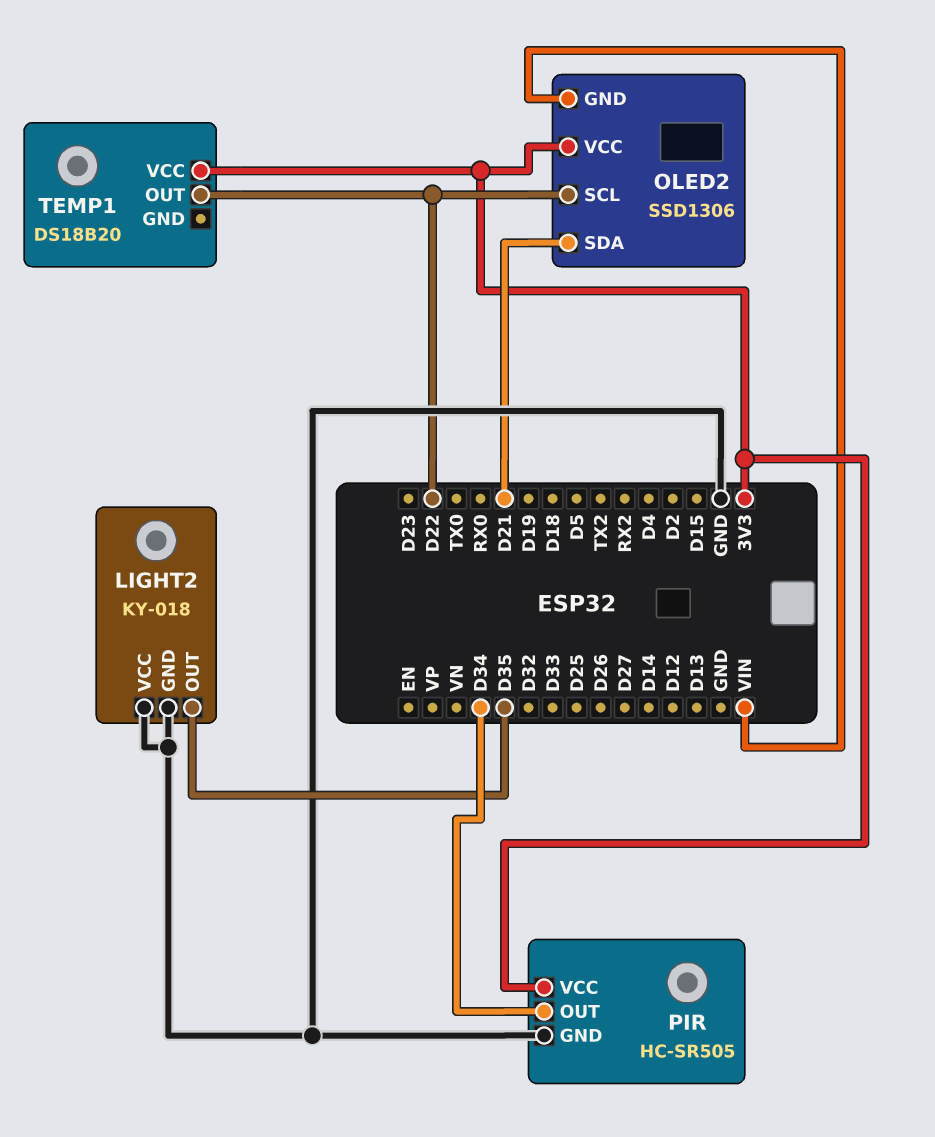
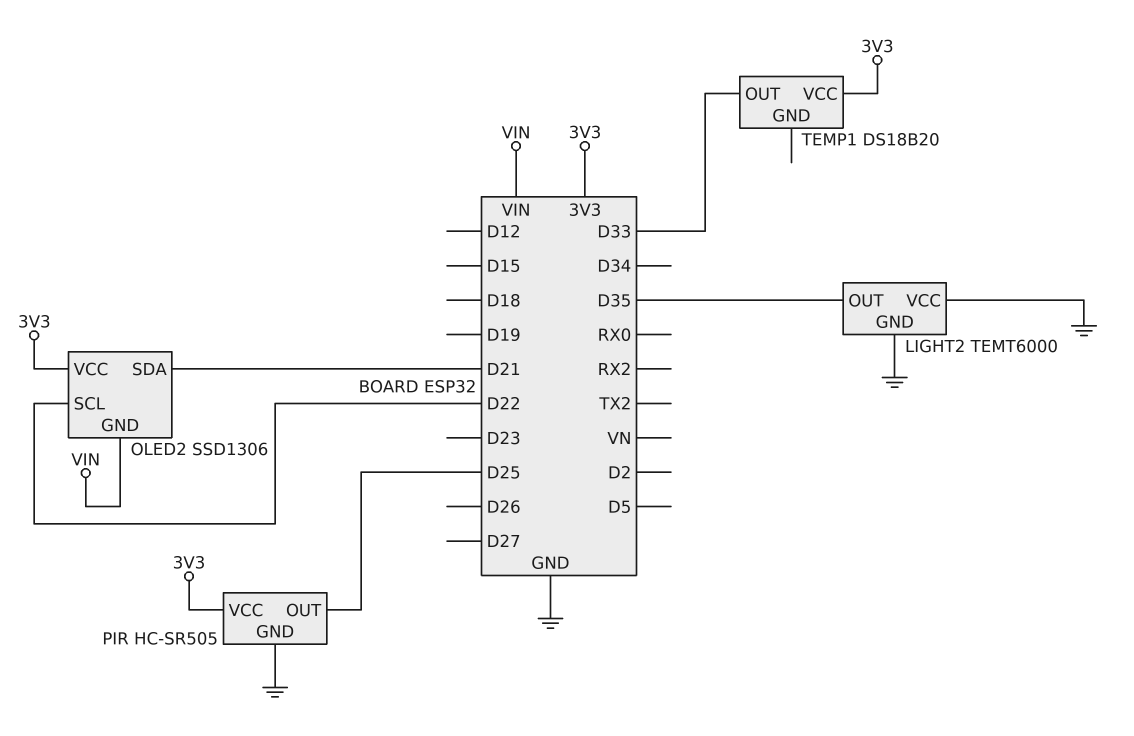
LIGHT2: KY-018 -> TEMT6000
PIR pin OUT: D34 -> D25
TEMP1 pin OUT: D22 -> D33

